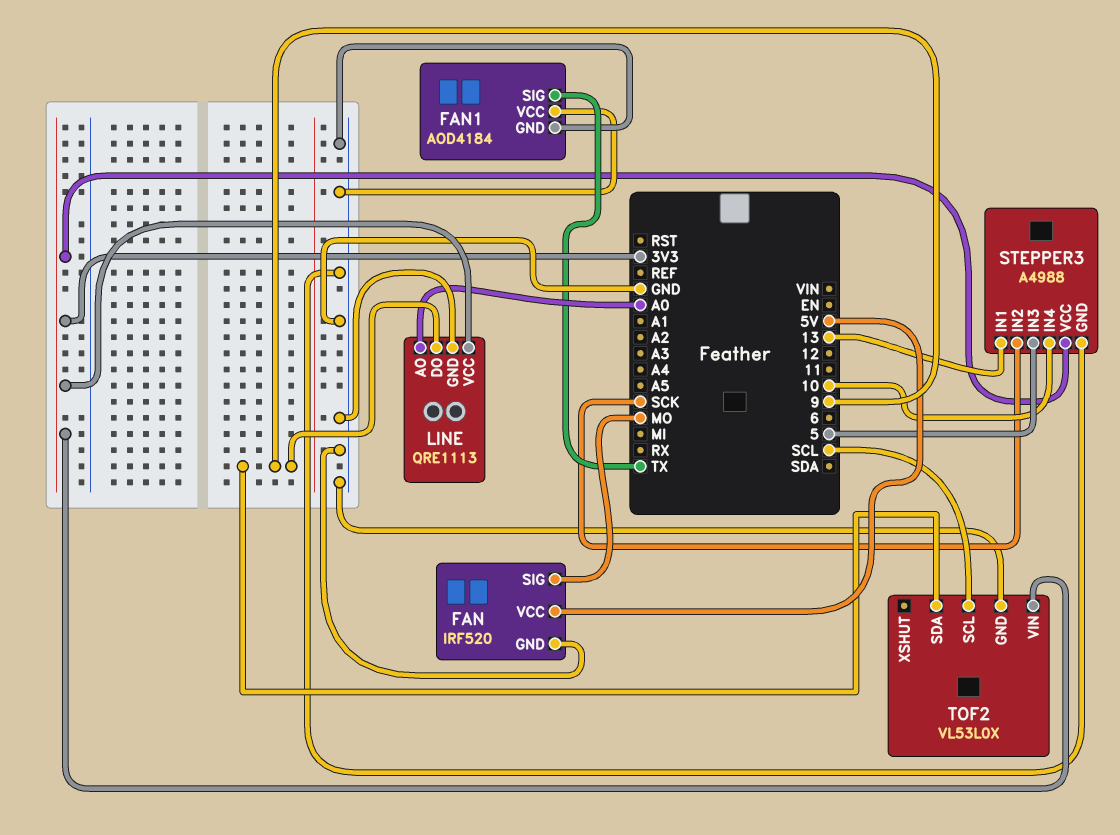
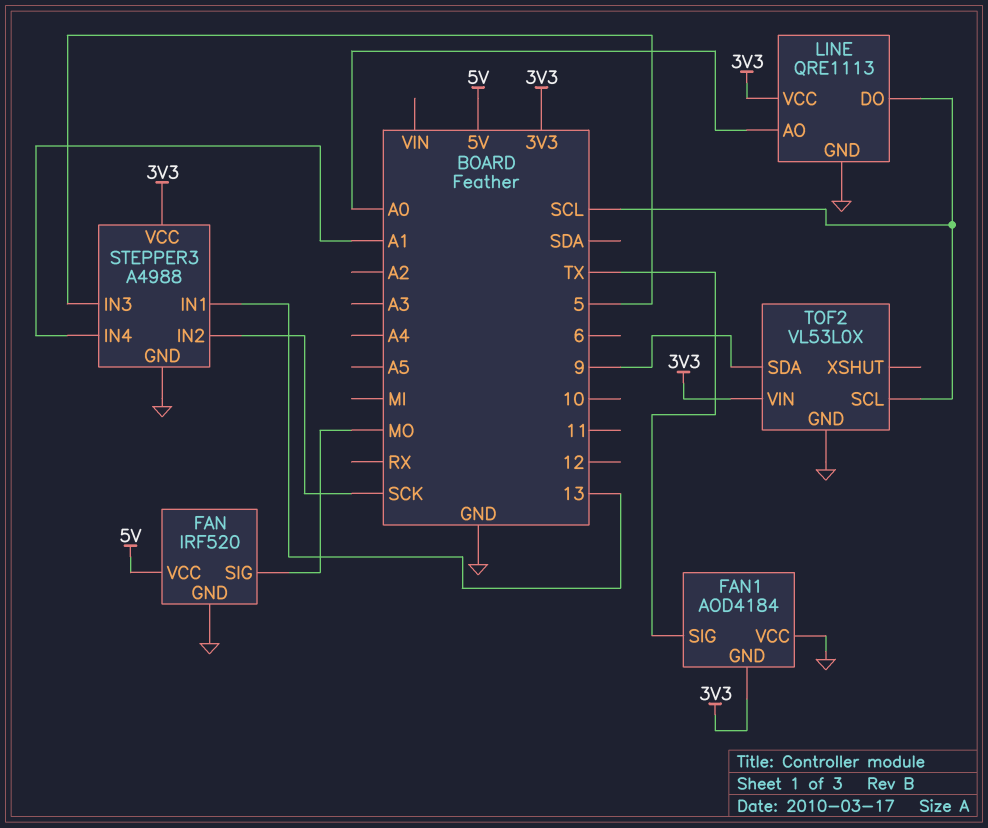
FAN1 pin GND: GND -> 3V3
LINE pin DO: 9 -> SCL
STEPPER3 pin IN4: 10 -> A1

